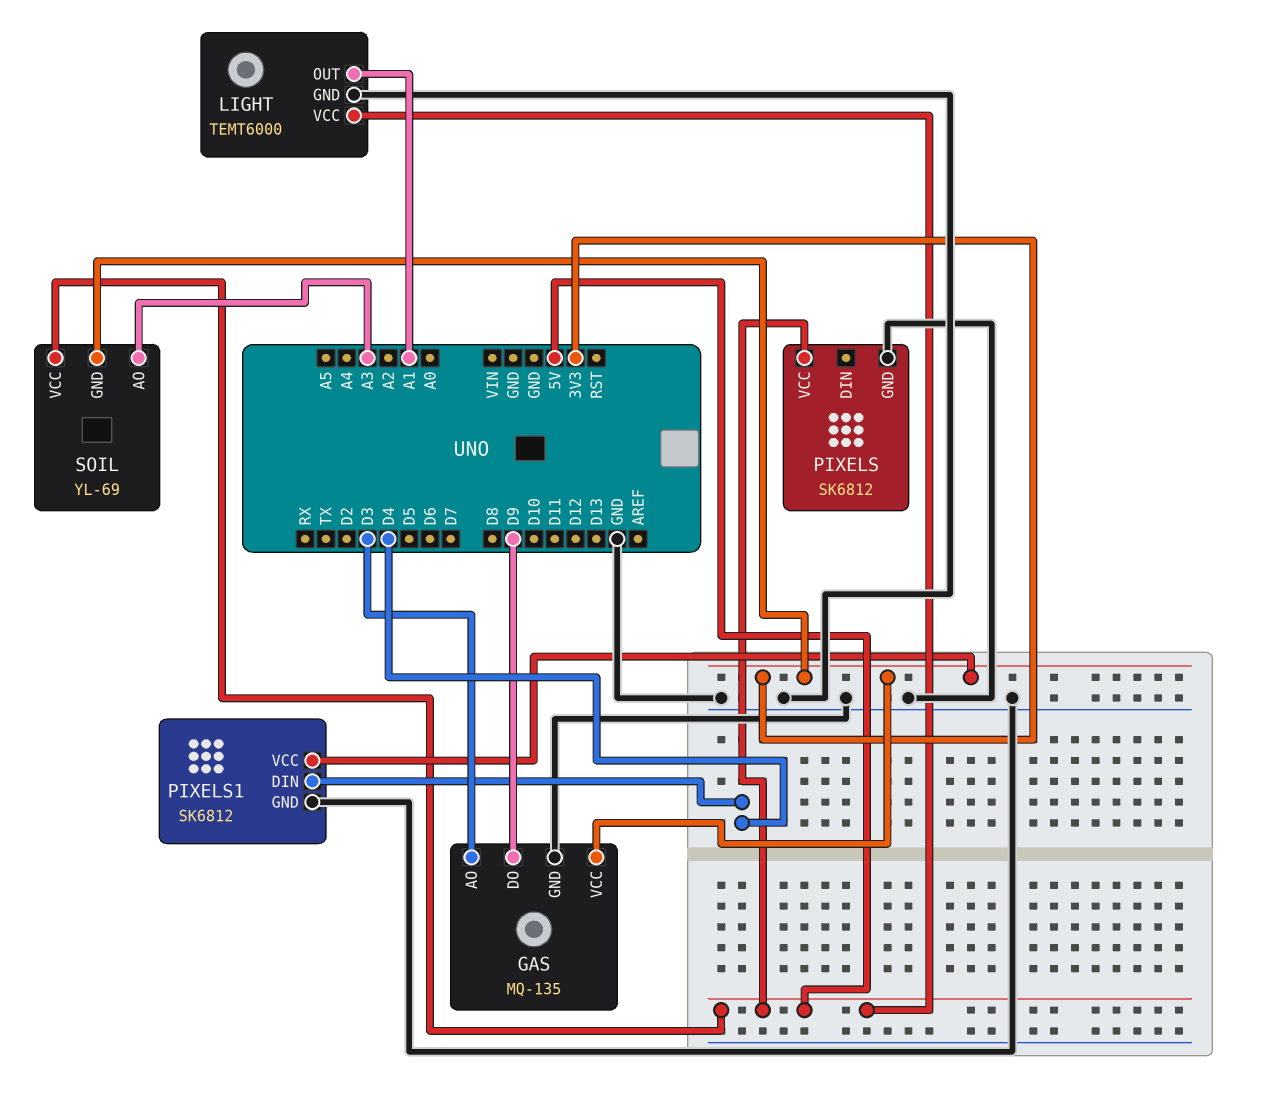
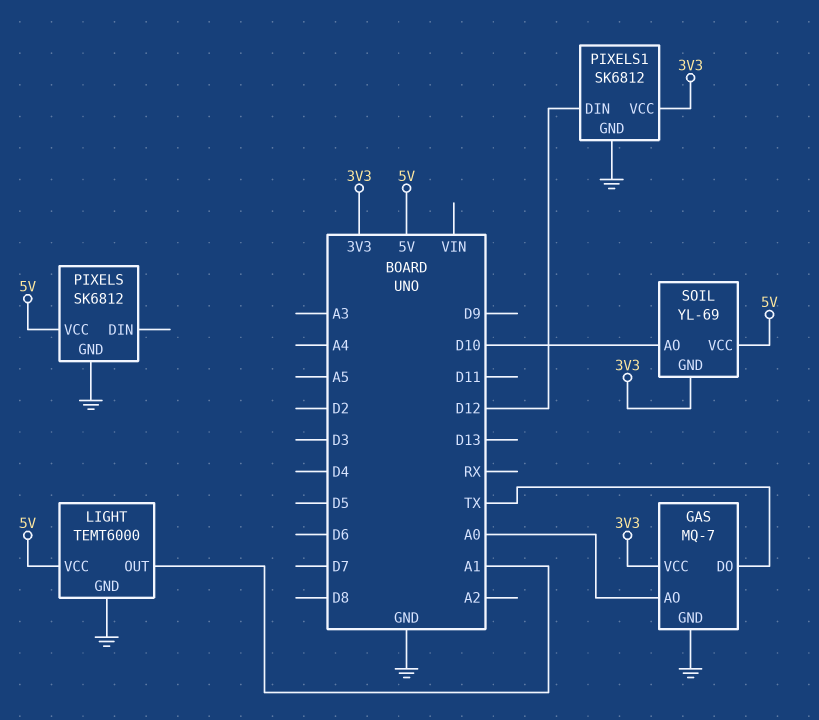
GAS: MQ-135 -> MQ-7
GAS pin AO: D3 -> A0
GAS pin DO: D9 -> TX
PIXELS1 pin DIN: D4 -> D12
SOIL pin AO: A3 -> D10

